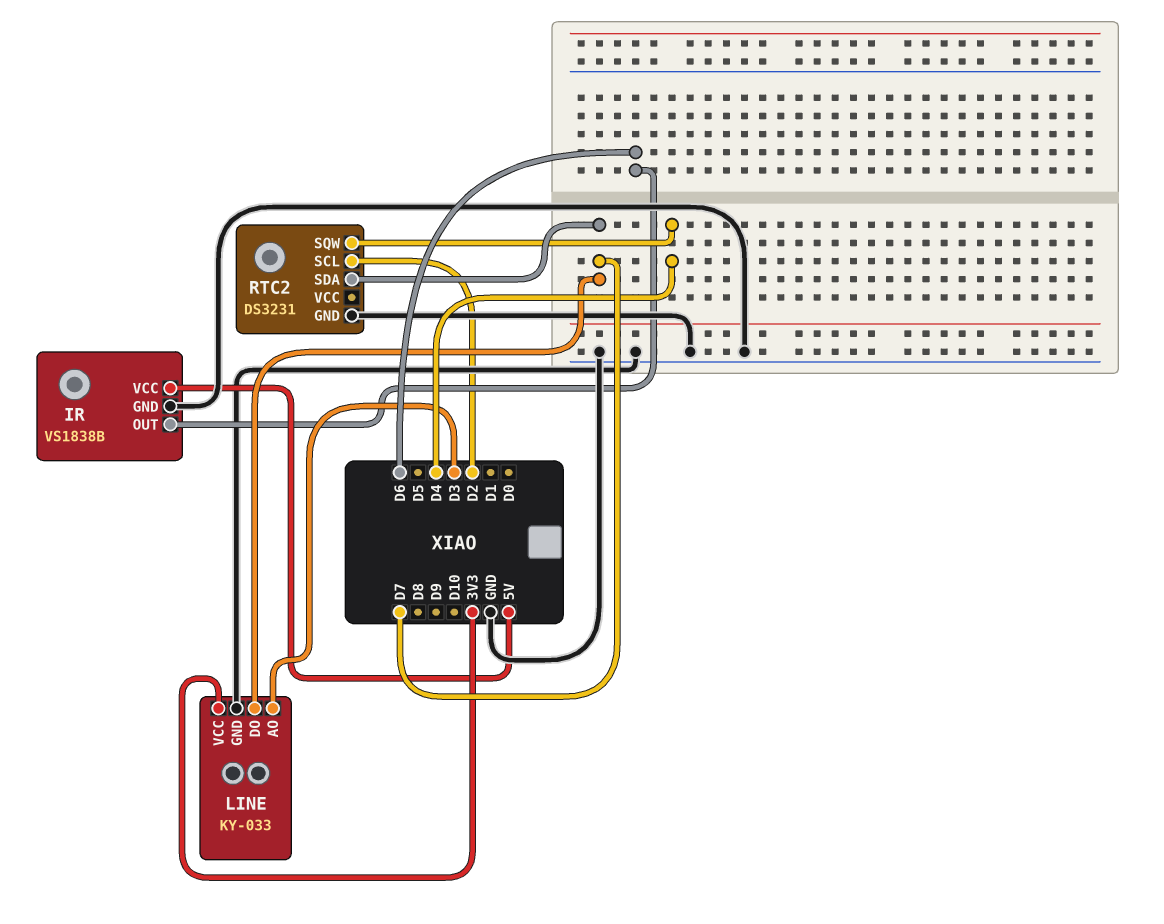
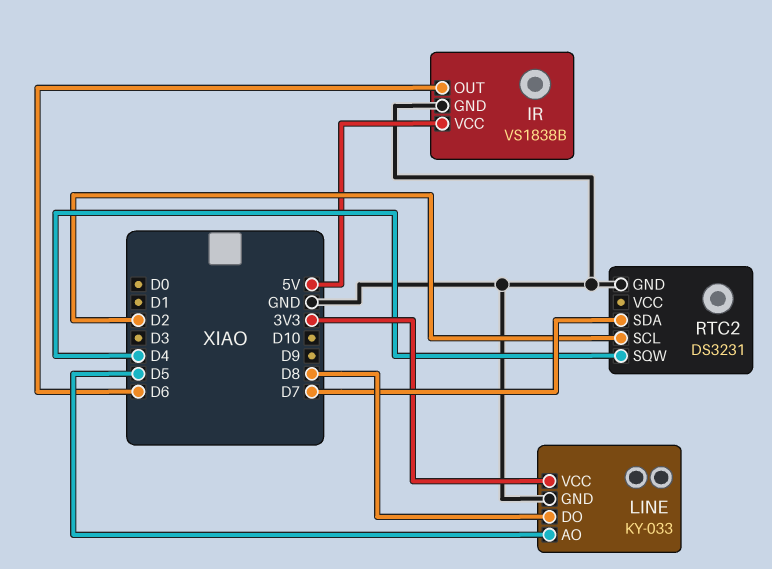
LINE pin AO: D3 -> D5
LINE pin DO: D7 -> D8

